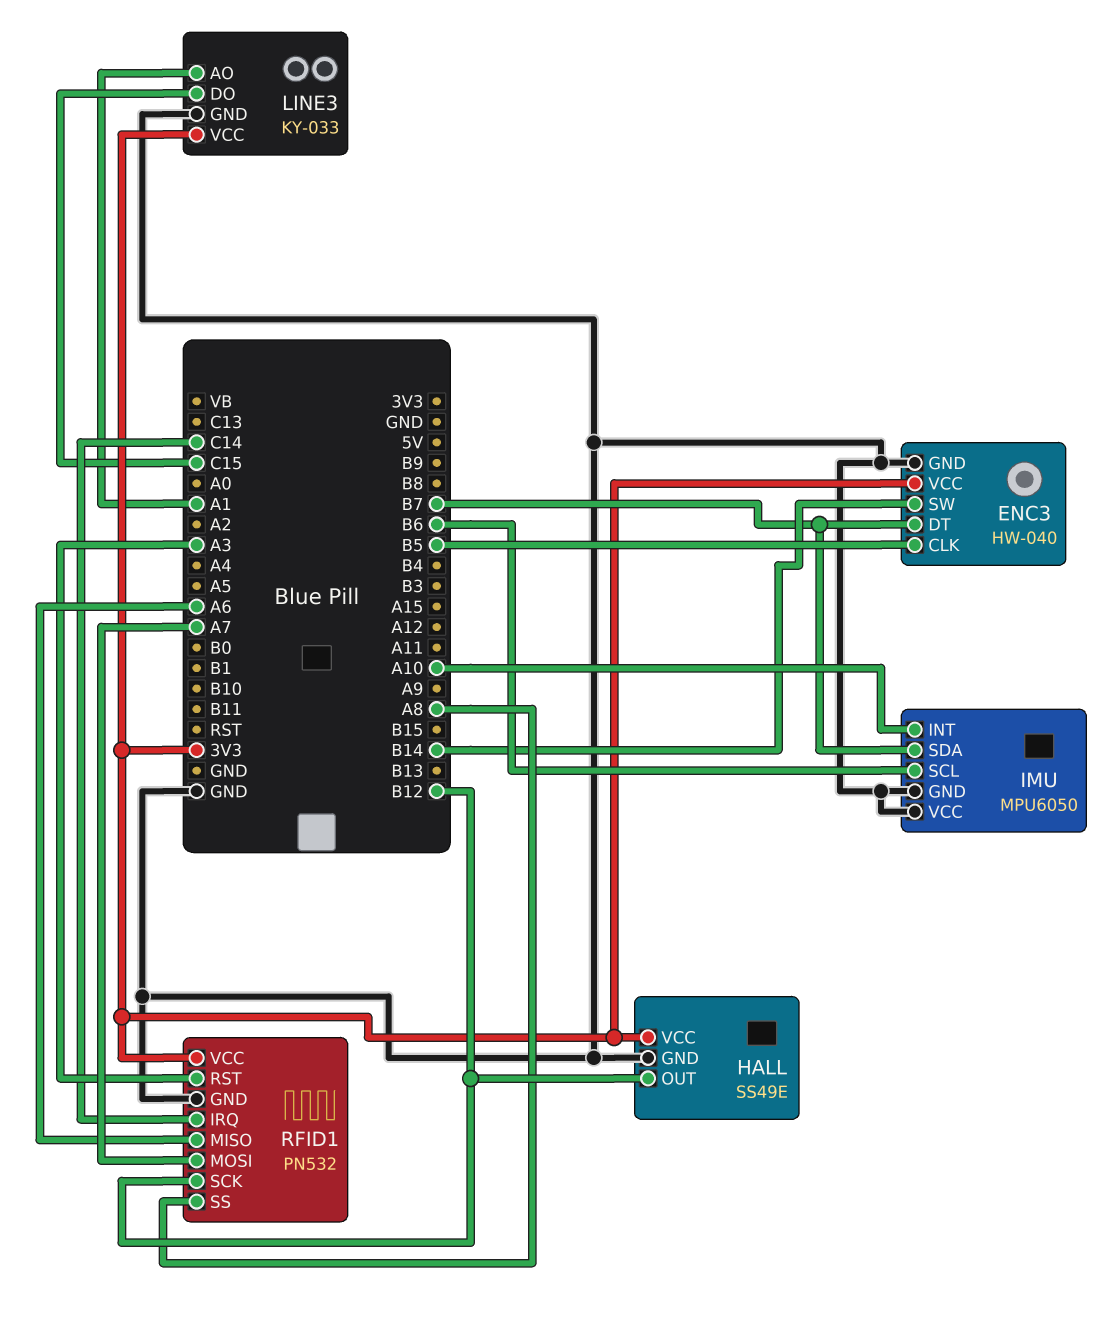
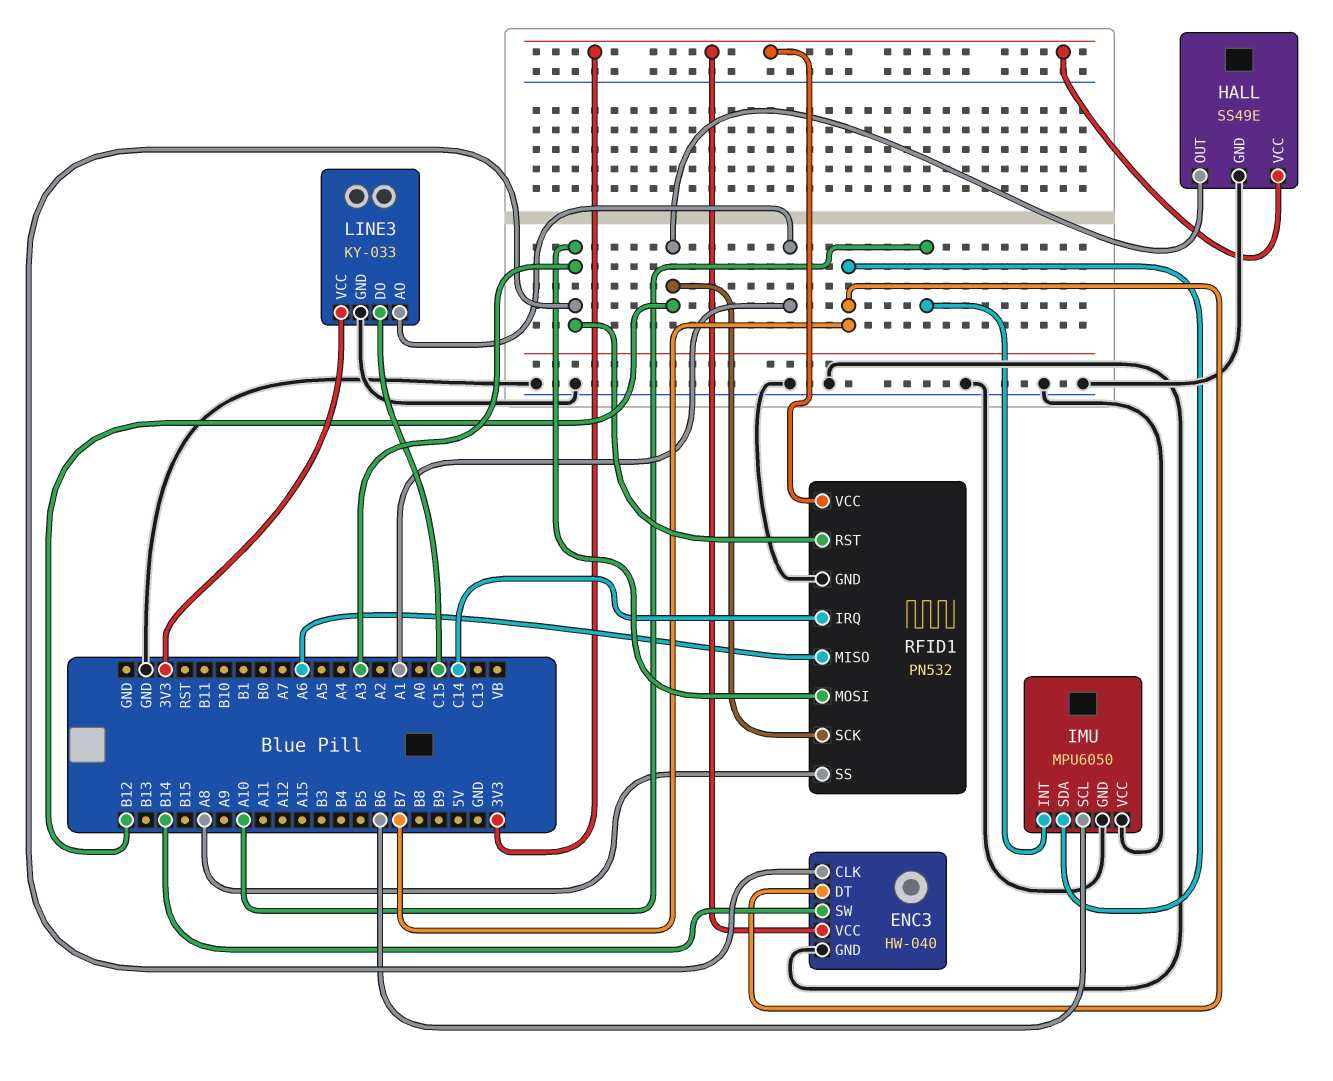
ENC3 pin CLK: B5 -> A3
RFID1 pin MOSI: A7 -> A3

